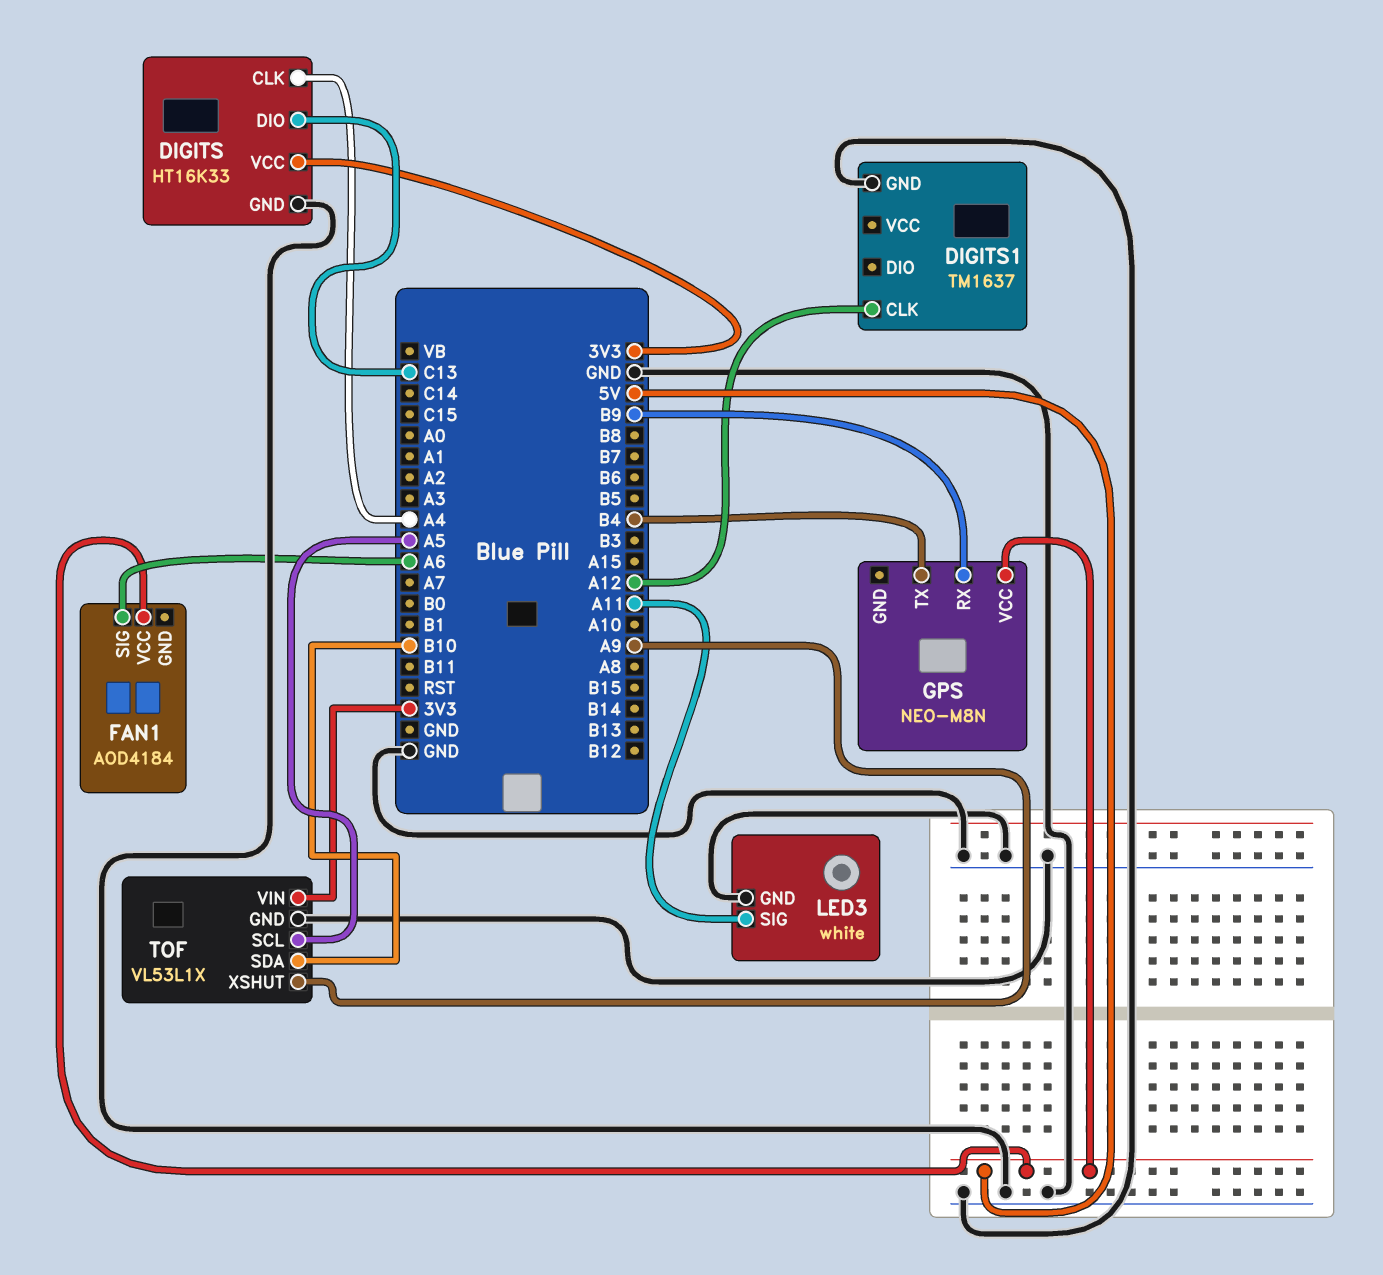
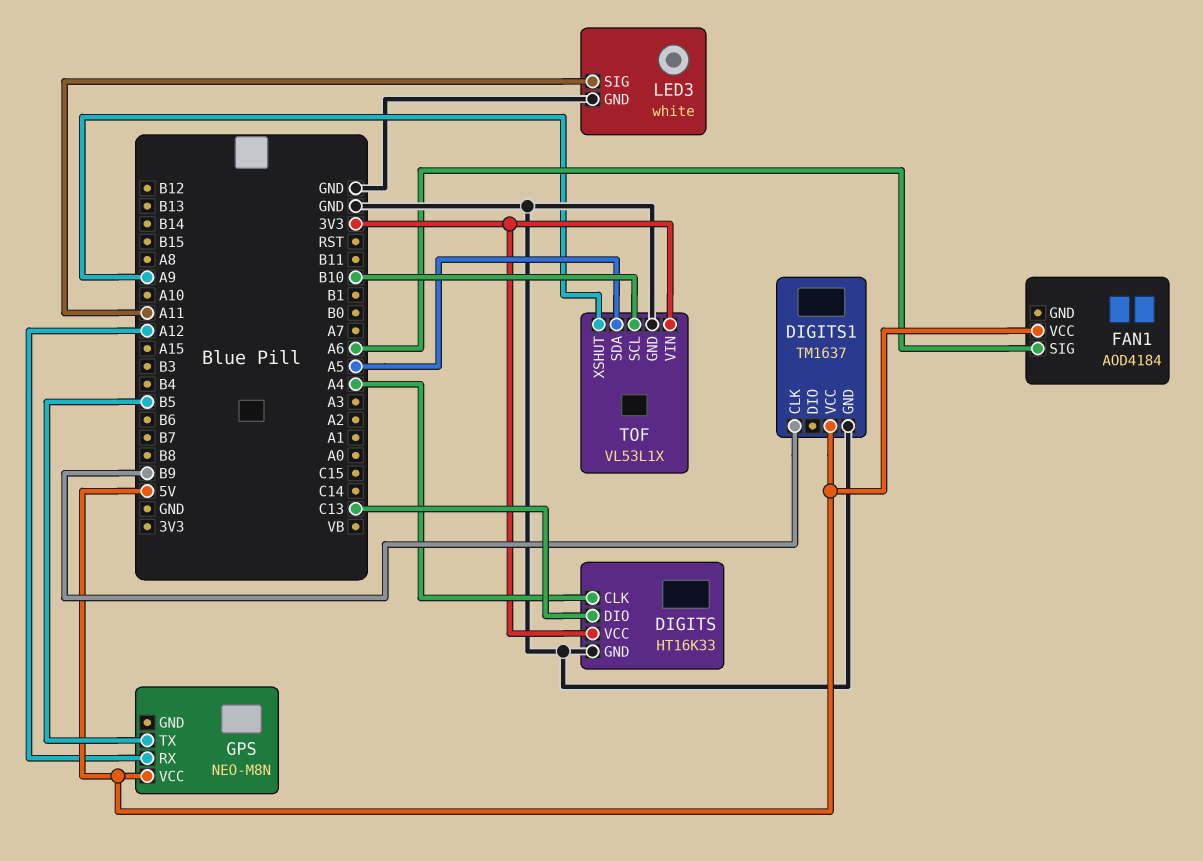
DIGITS1 pin CLK: A12 -> B9
DIGITS1 pin VCC: none -> 5V
GPS pin RX: B9 -> A12
GPS pin TX: B4 -> B5
TOF pin SCL: A5 -> B10
TOF pin SDA: B10 -> A5

